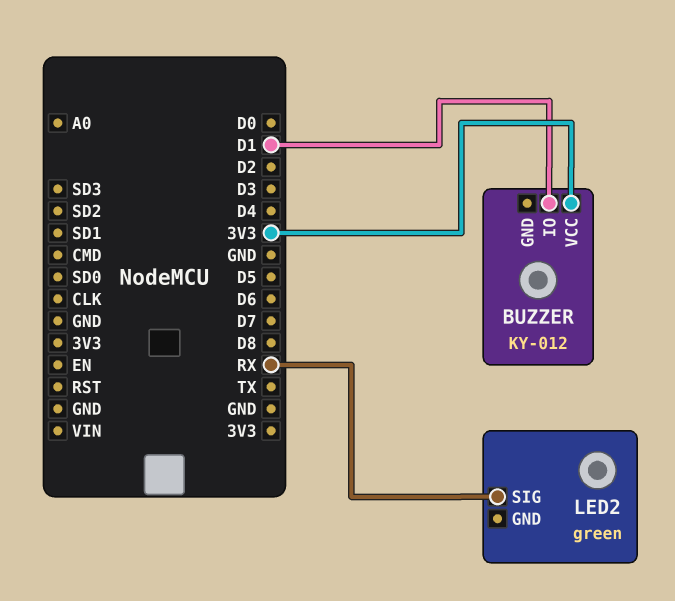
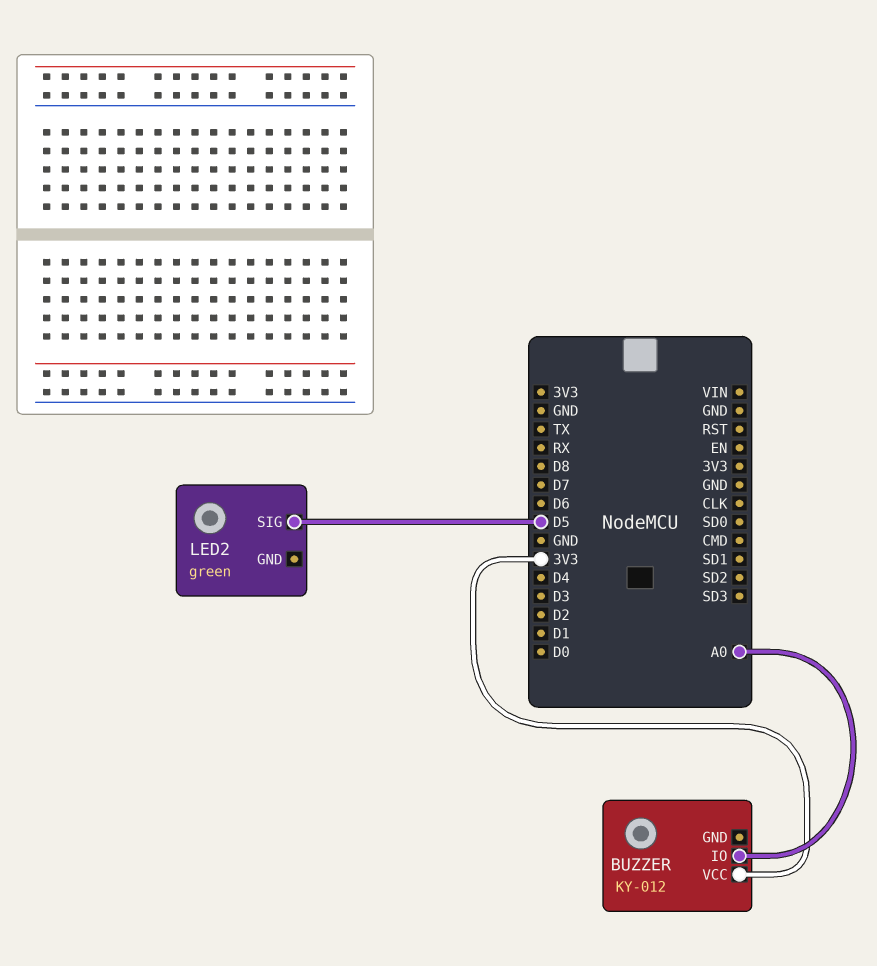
BUZZER pin IO: D1 -> A0
LED2 pin SIG: RX -> D5

